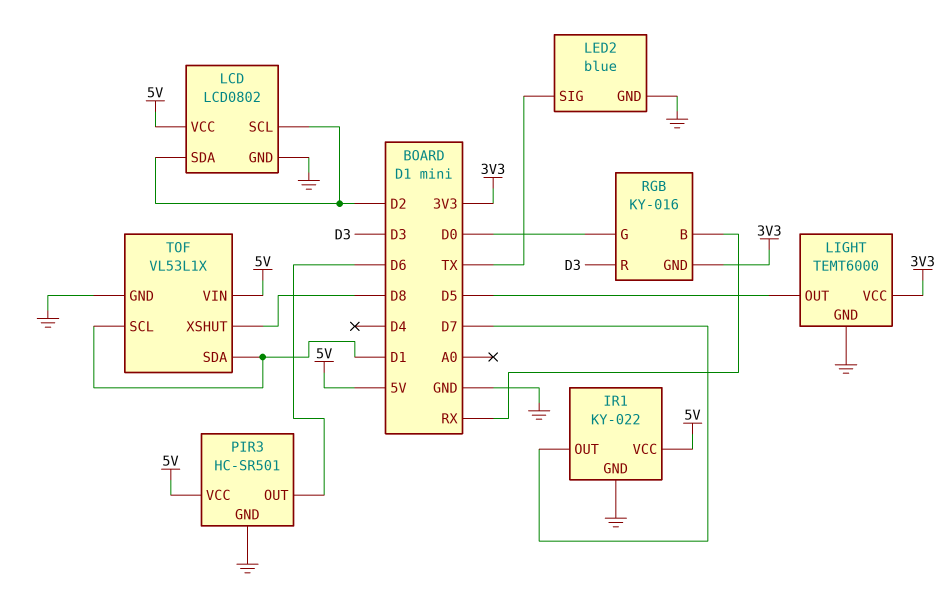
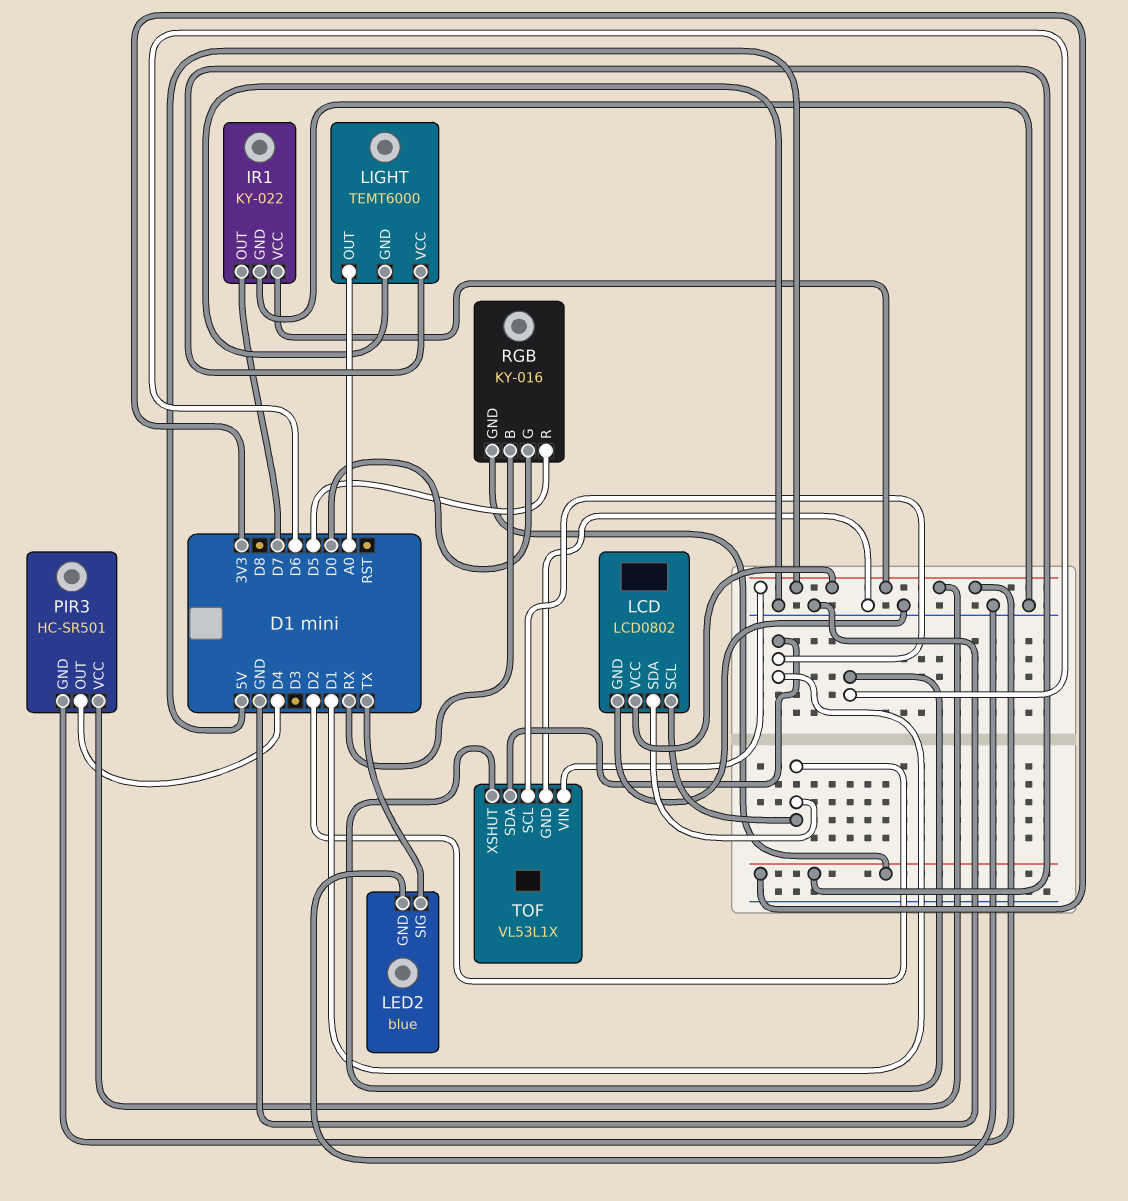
LIGHT pin OUT: D5 -> A0
PIR3 pin GND: GND -> 5V
PIR3 pin OUT: D6 -> D4
RGB pin R: D3 -> D5
TOF pin XSHUT: D8 -> D6

